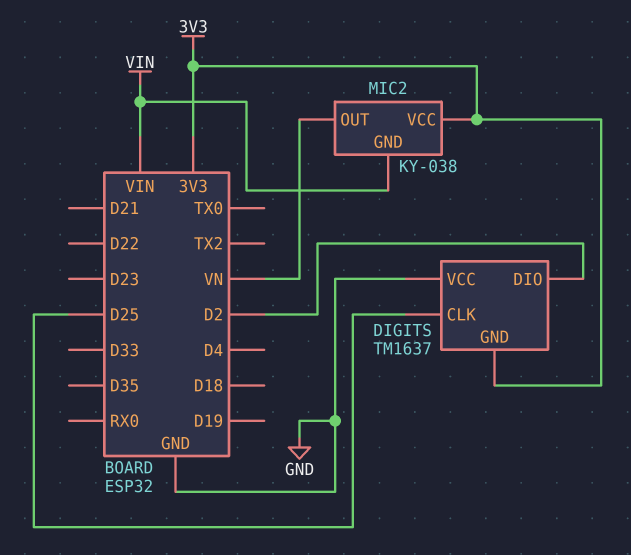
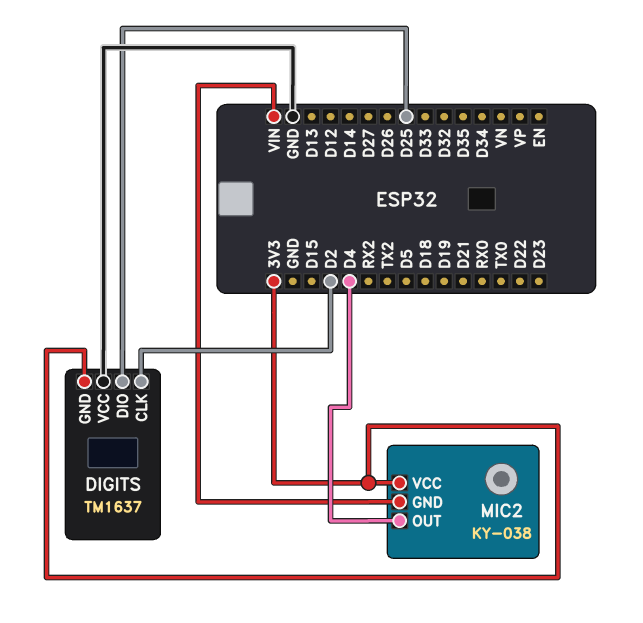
DIGITS pin CLK: D25 -> D2
DIGITS pin DIO: D2 -> D25
MIC2 pin OUT: VN -> D4

